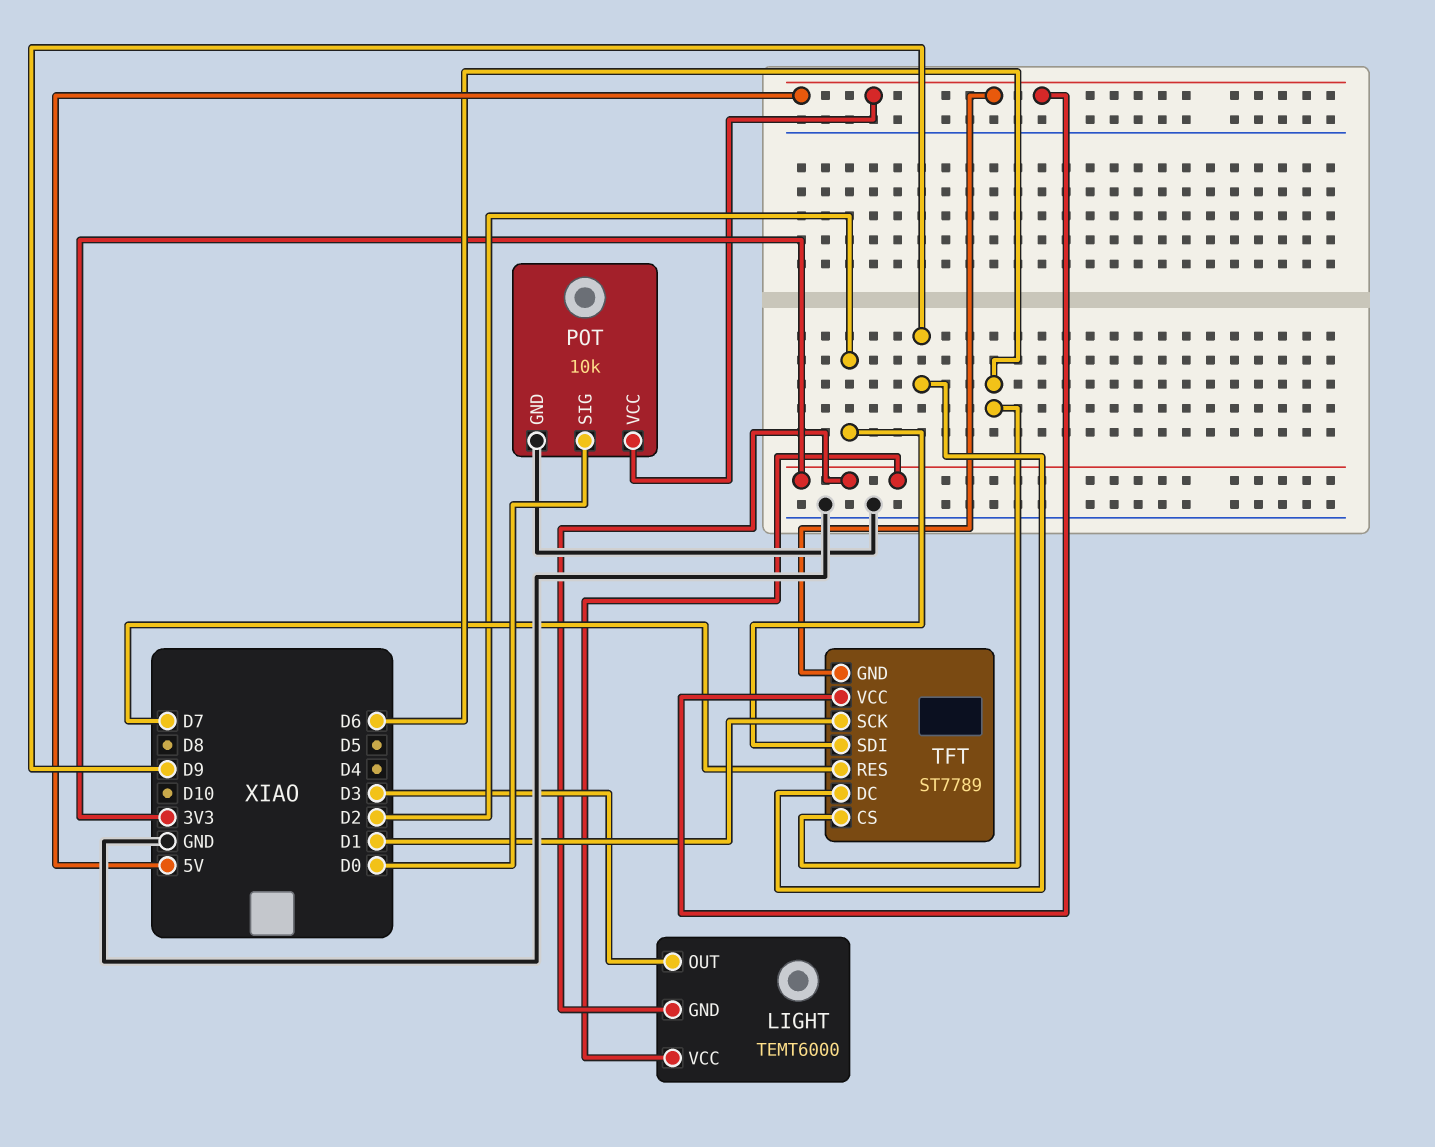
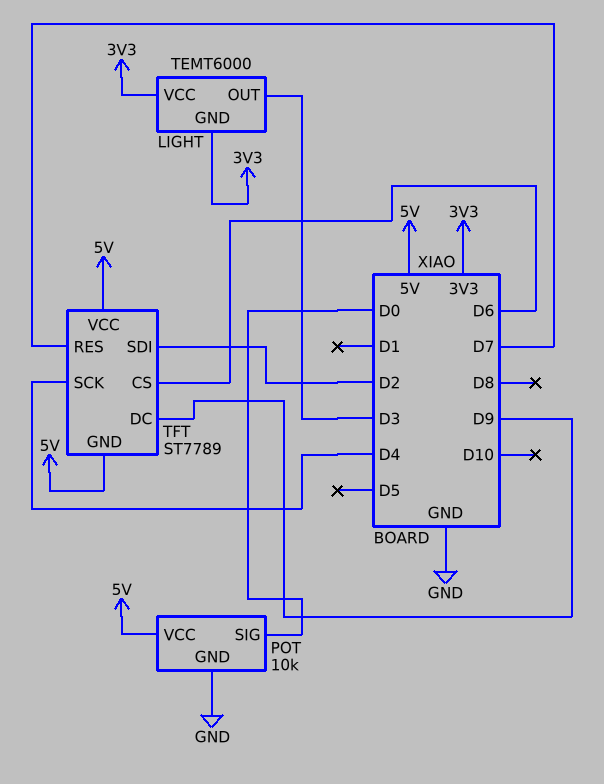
TFT pin SCK: D1 -> D4

